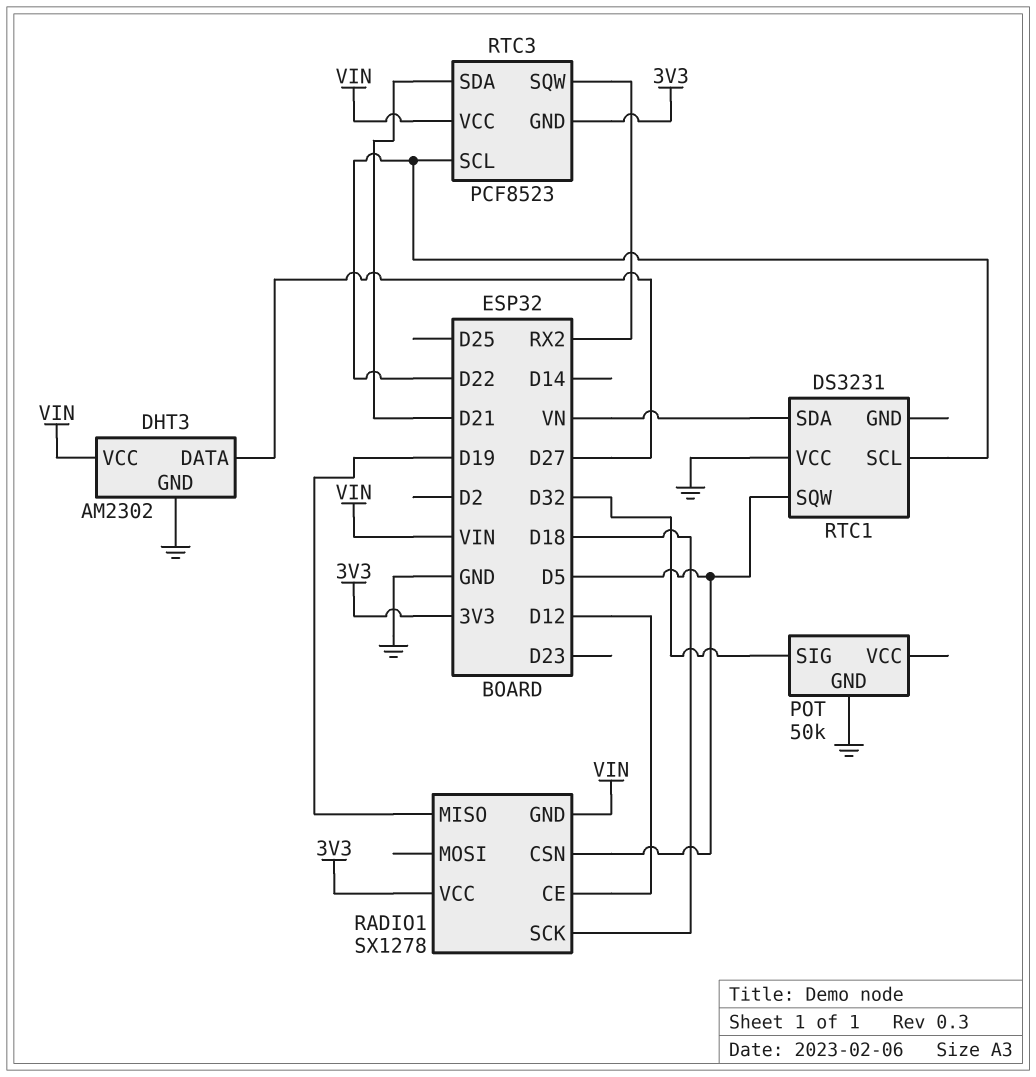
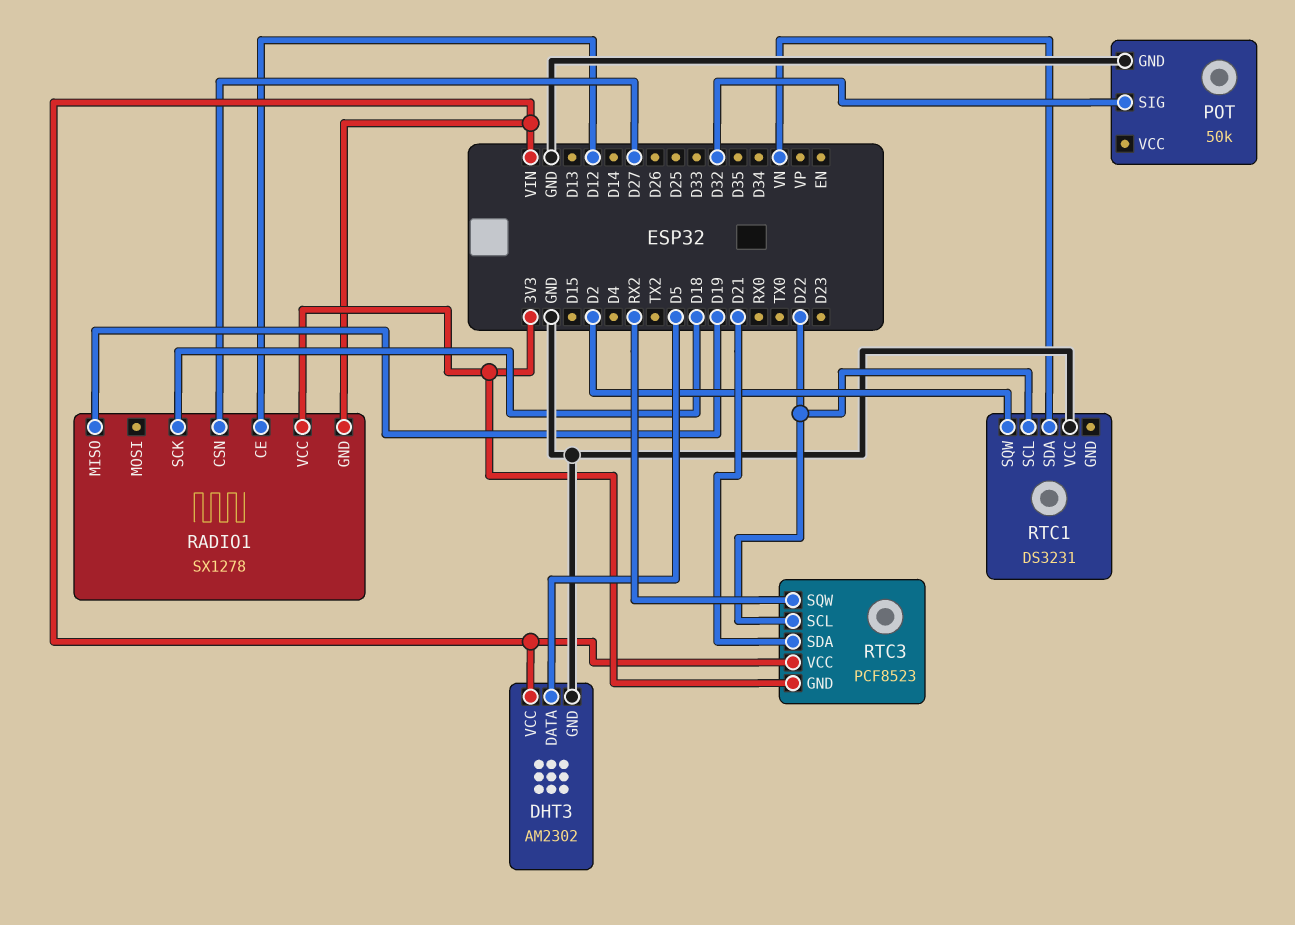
DHT3 pin DATA: D27 -> D5
RADIO1 pin CSN: D5 -> D27
RTC1 pin SQW: D5 -> D2

